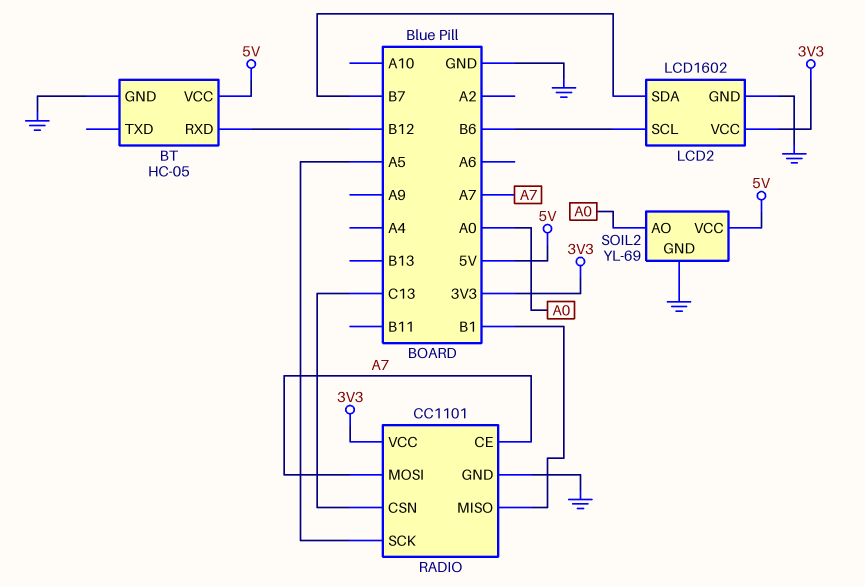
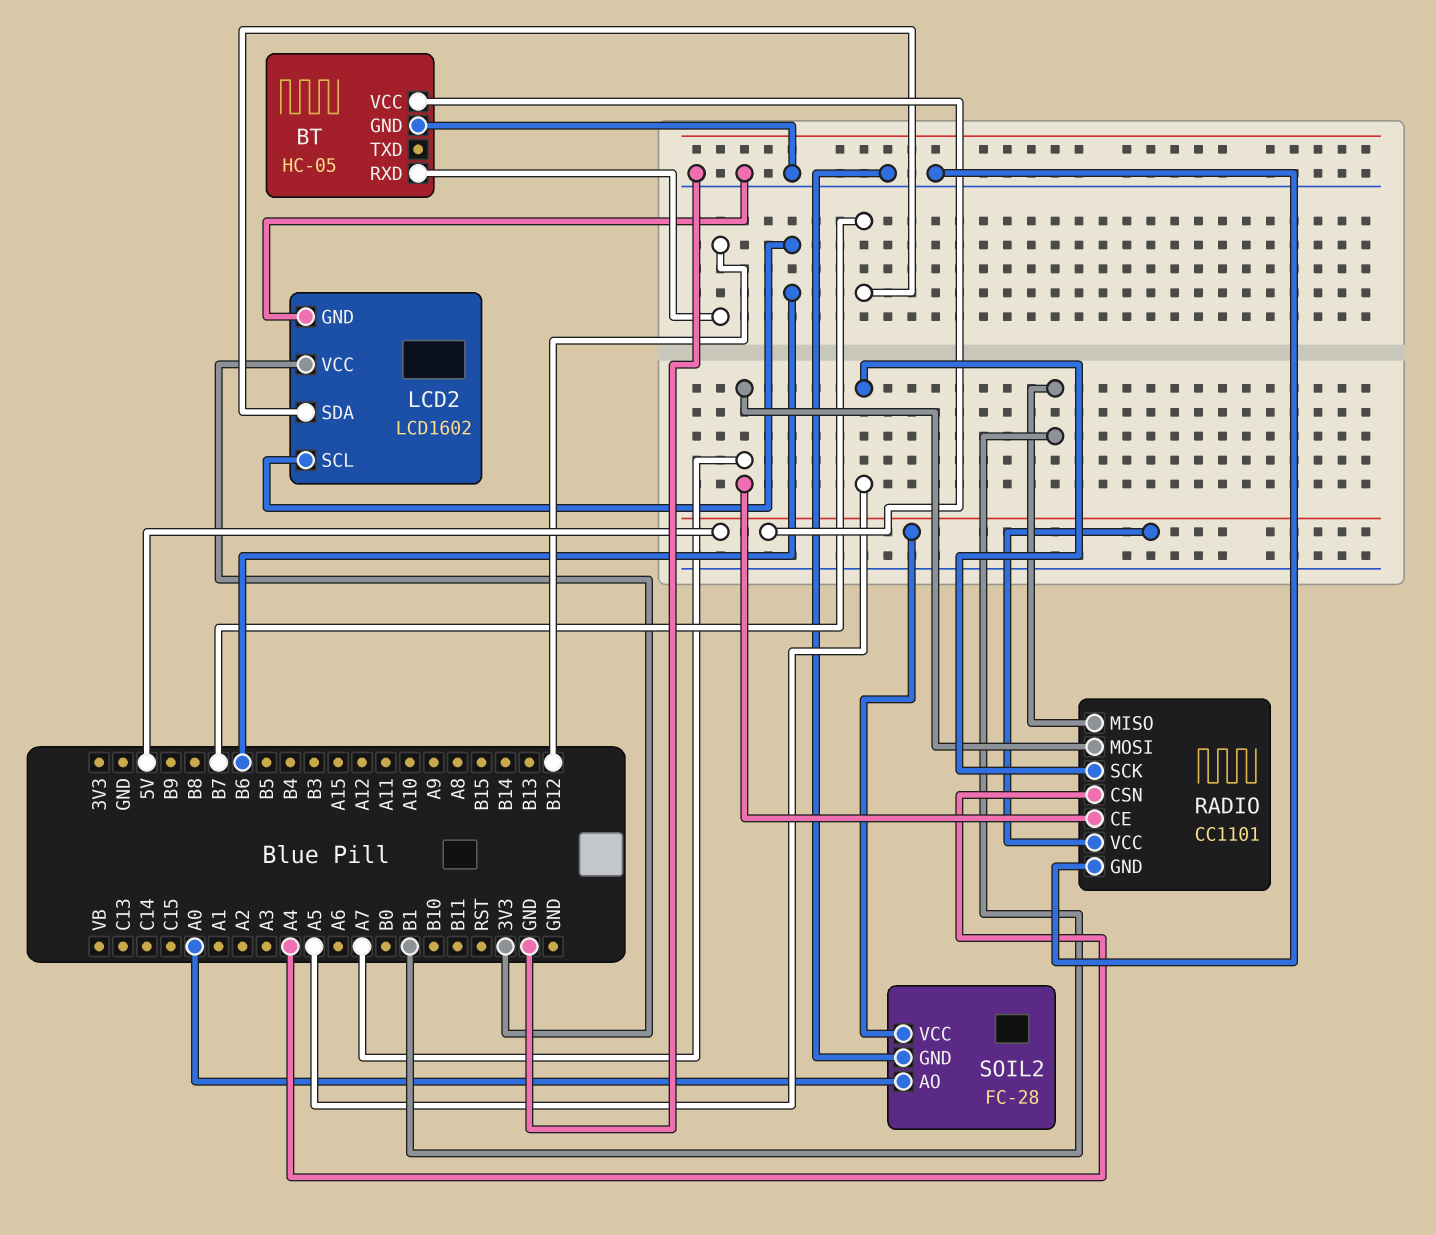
RADIO pin CSN: C13 -> A4
RADIO pin VCC: 3V3 -> 5V
SOIL2: YL-69 -> FC-28

